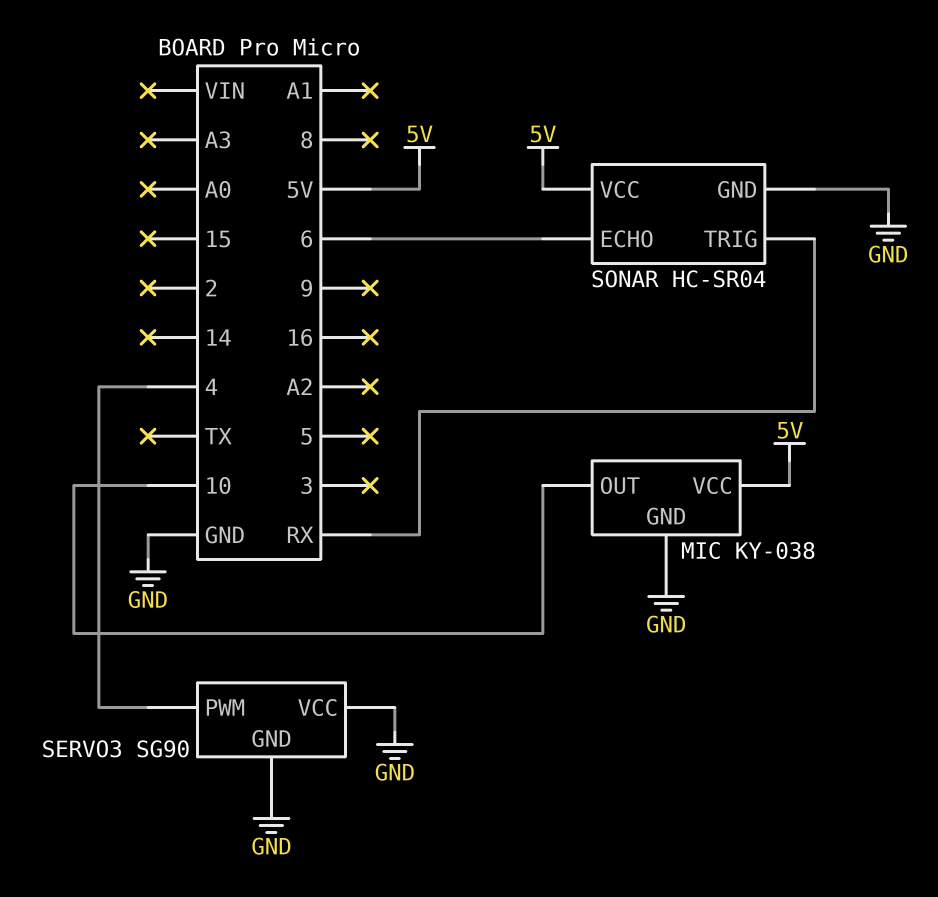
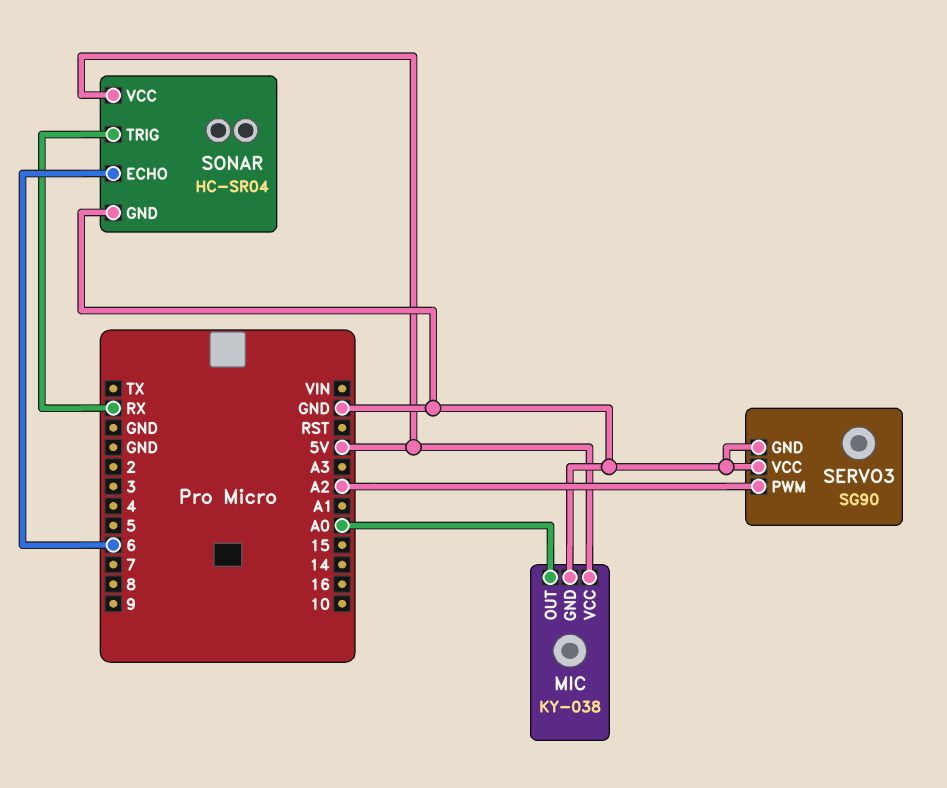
MIC pin OUT: 10 -> A0
SERVO3 pin PWM: 4 -> A2

